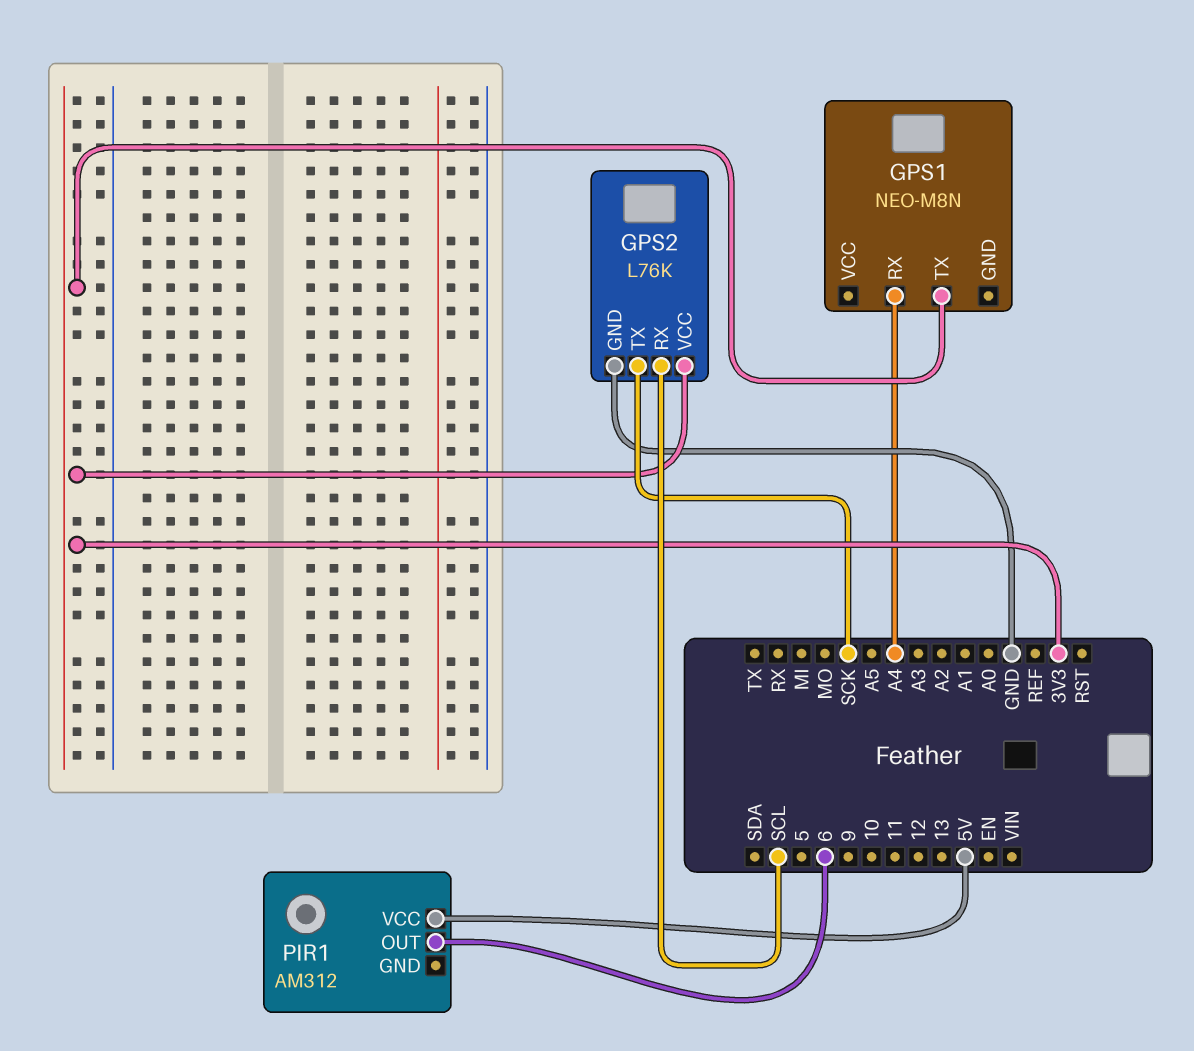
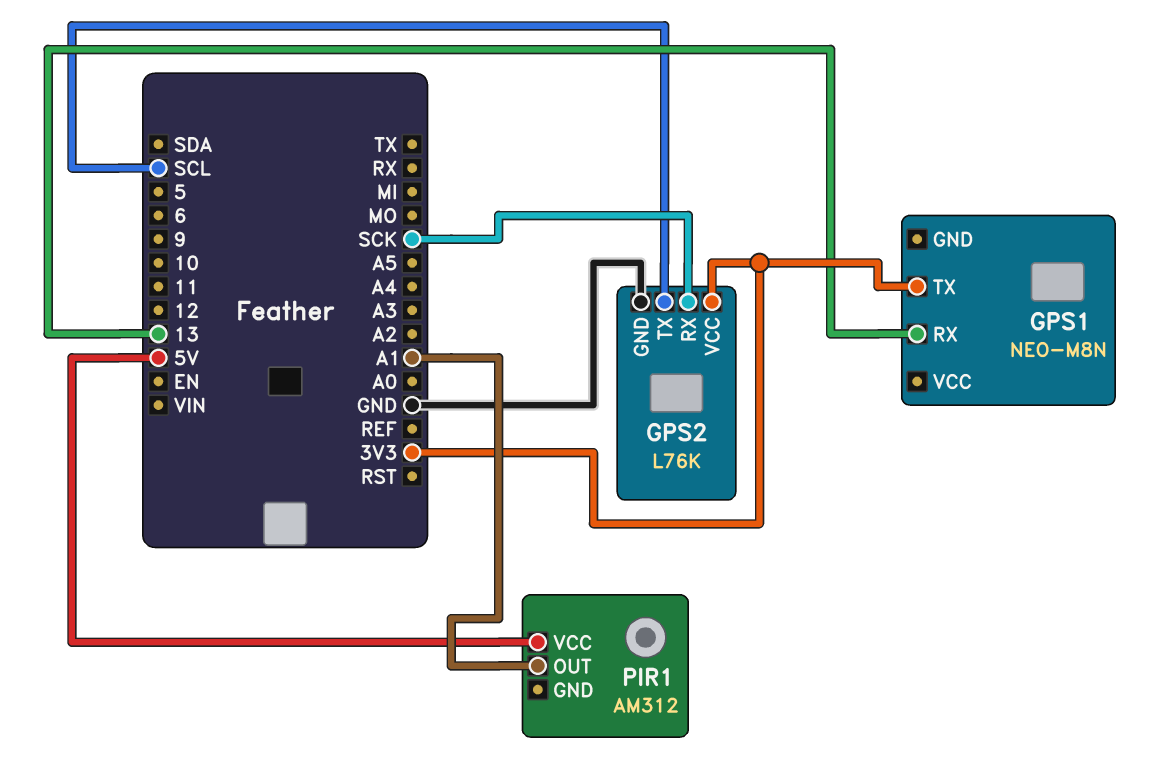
GPS1 pin RX: A4 -> 13
GPS2 pin RX: SCL -> SCK
GPS2 pin TX: SCK -> SCL
PIR1 pin OUT: 6 -> A1

